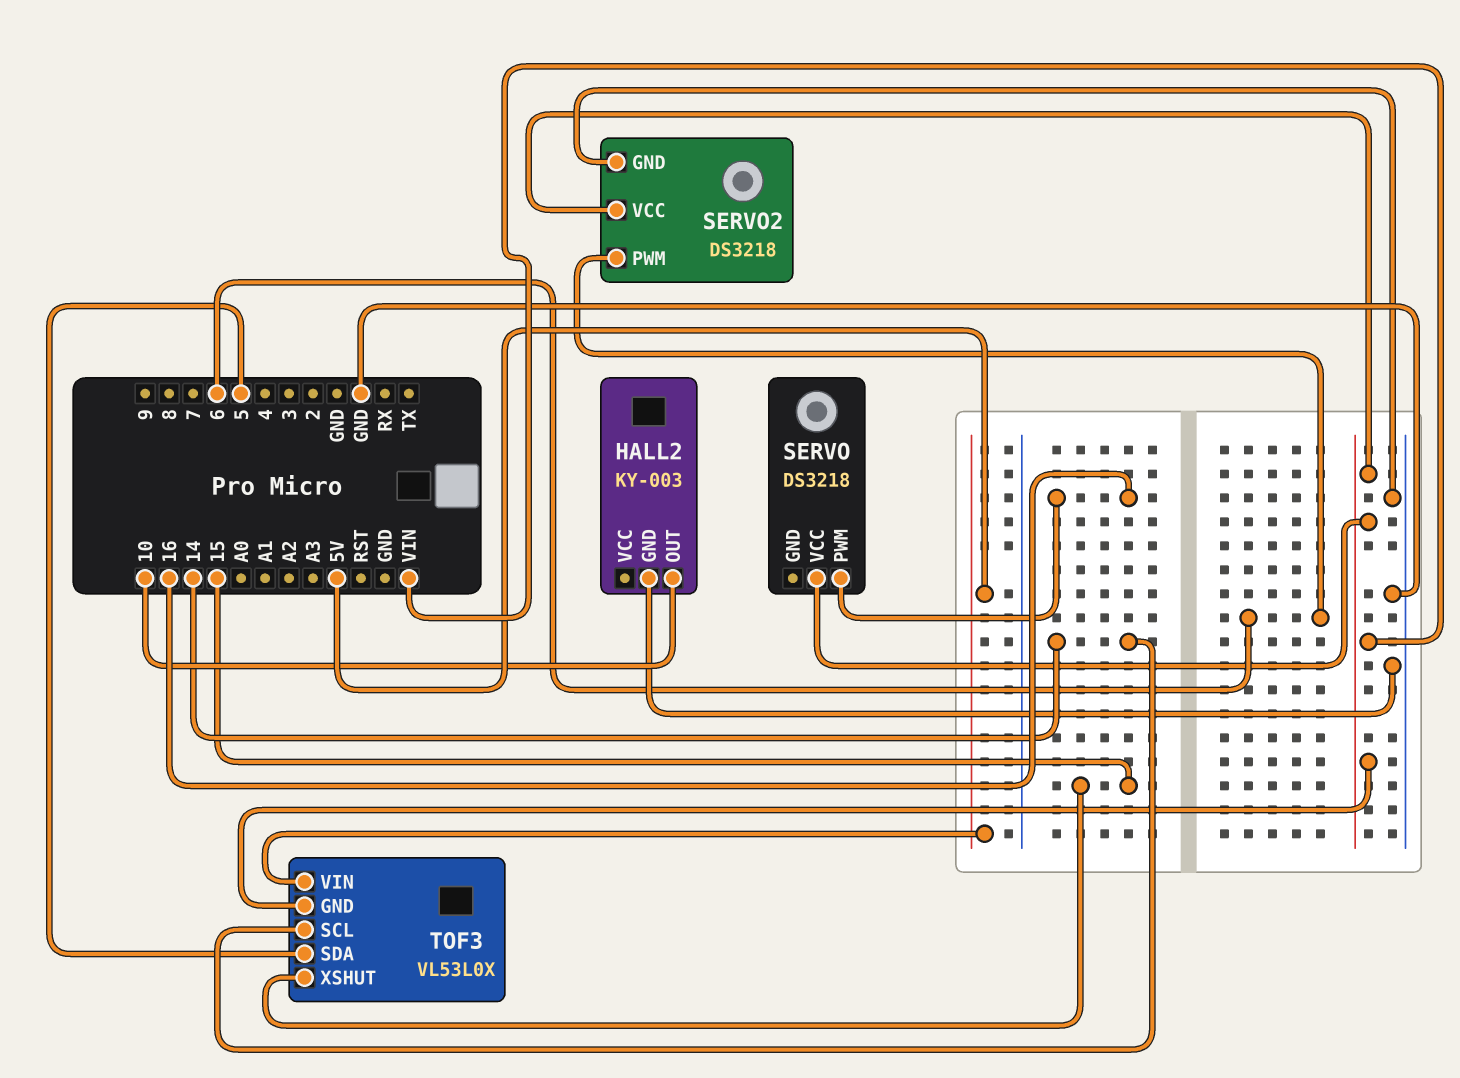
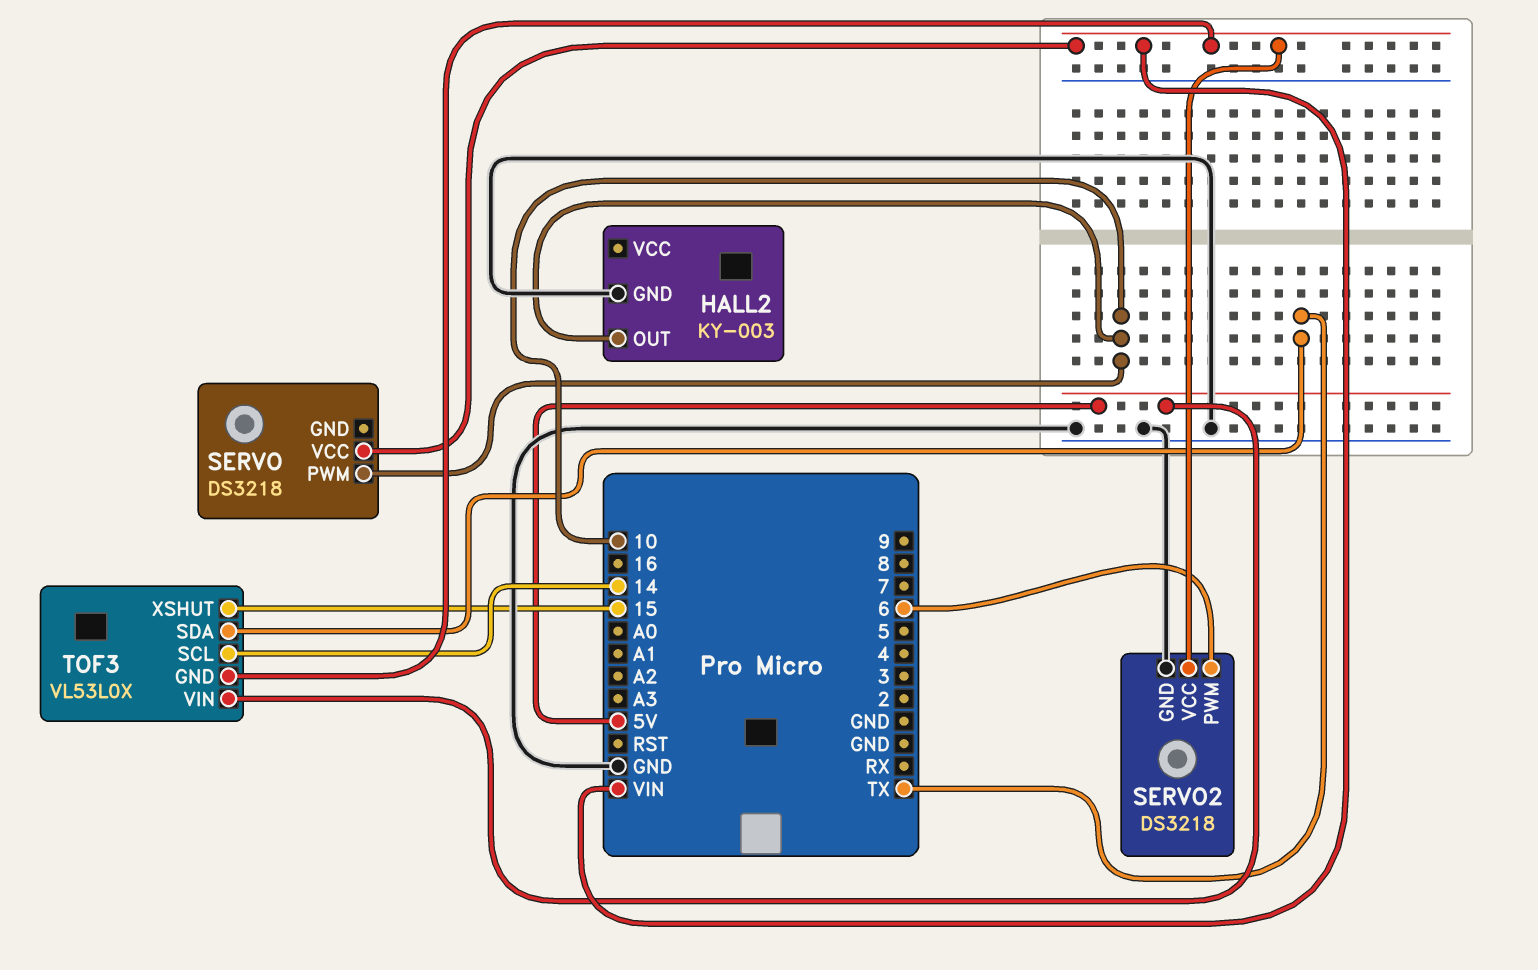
SERVO pin PWM: 16 -> 10
TOF3 pin SDA: 5 -> TX

